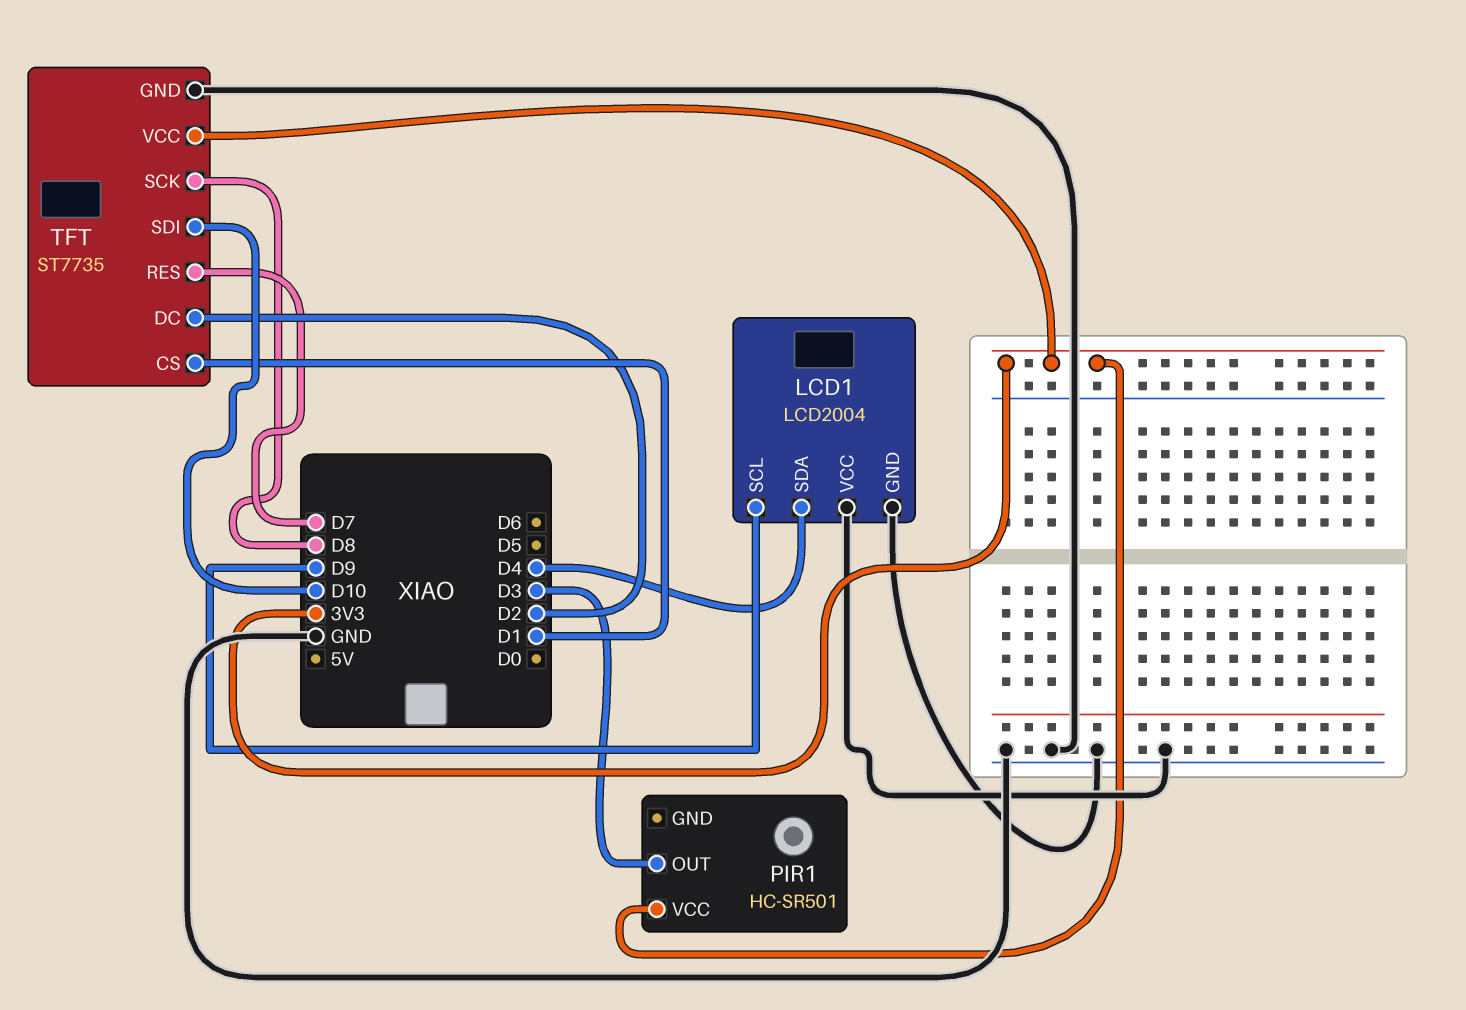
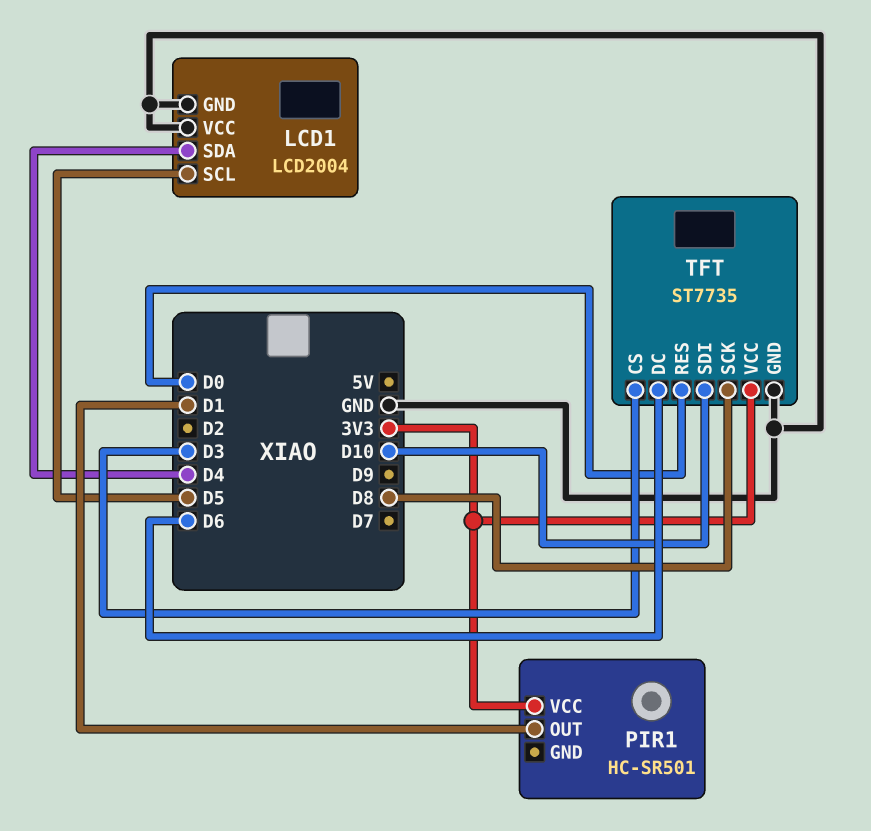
LCD1 pin SCL: D9 -> D5
PIR1 pin OUT: D3 -> D1
TFT pin CS: D1 -> D3
TFT pin DC: D2 -> D6
TFT pin RES: D7 -> D0

